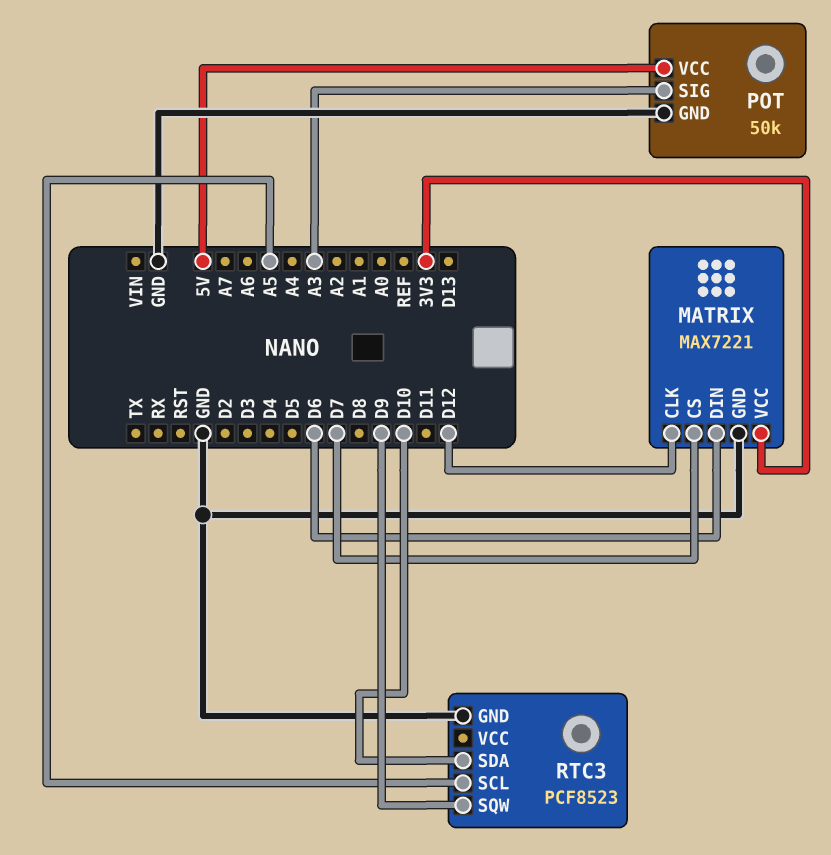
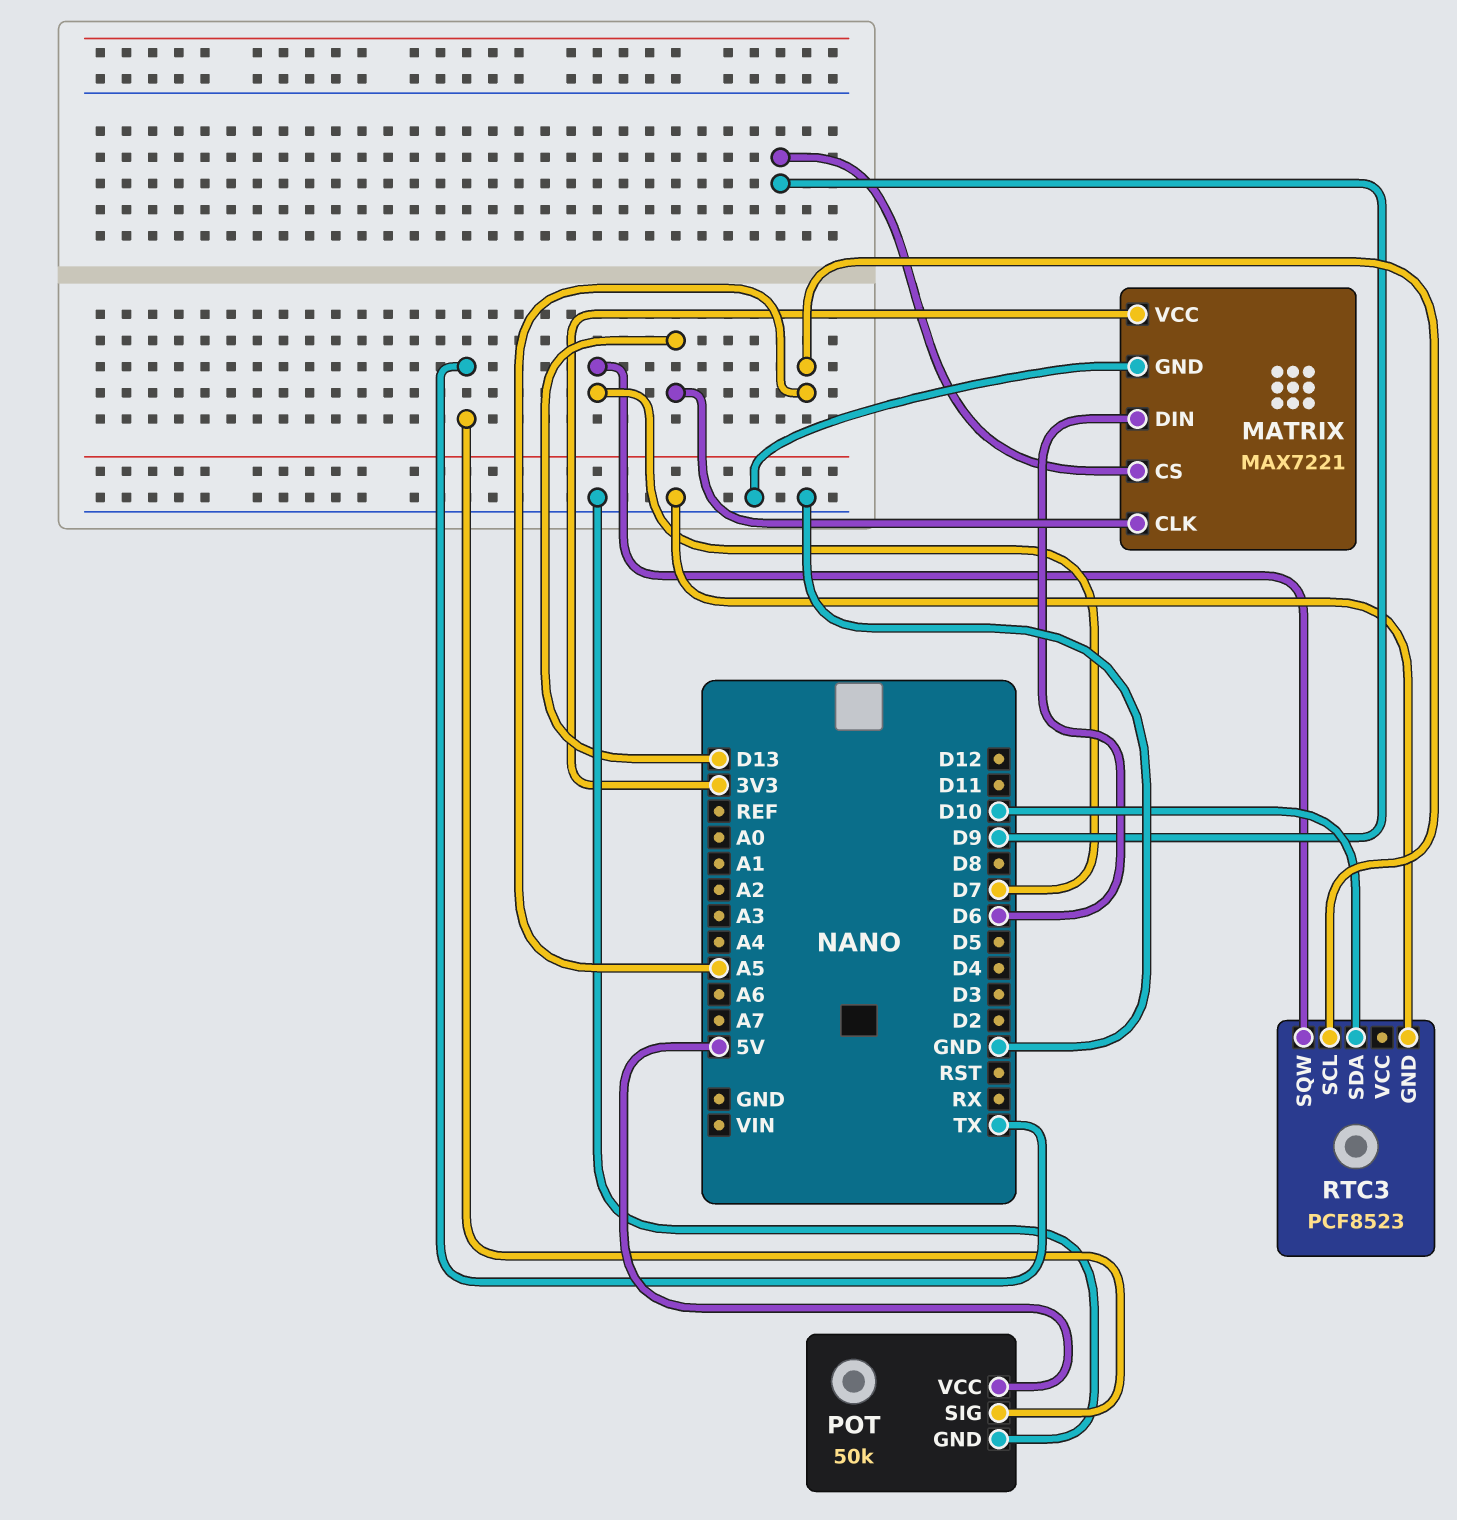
MATRIX pin CLK: D12 -> D13
MATRIX pin CS: D7 -> D9
POT pin SIG: A3 -> TX
RTC3 pin SQW: D9 -> D7

